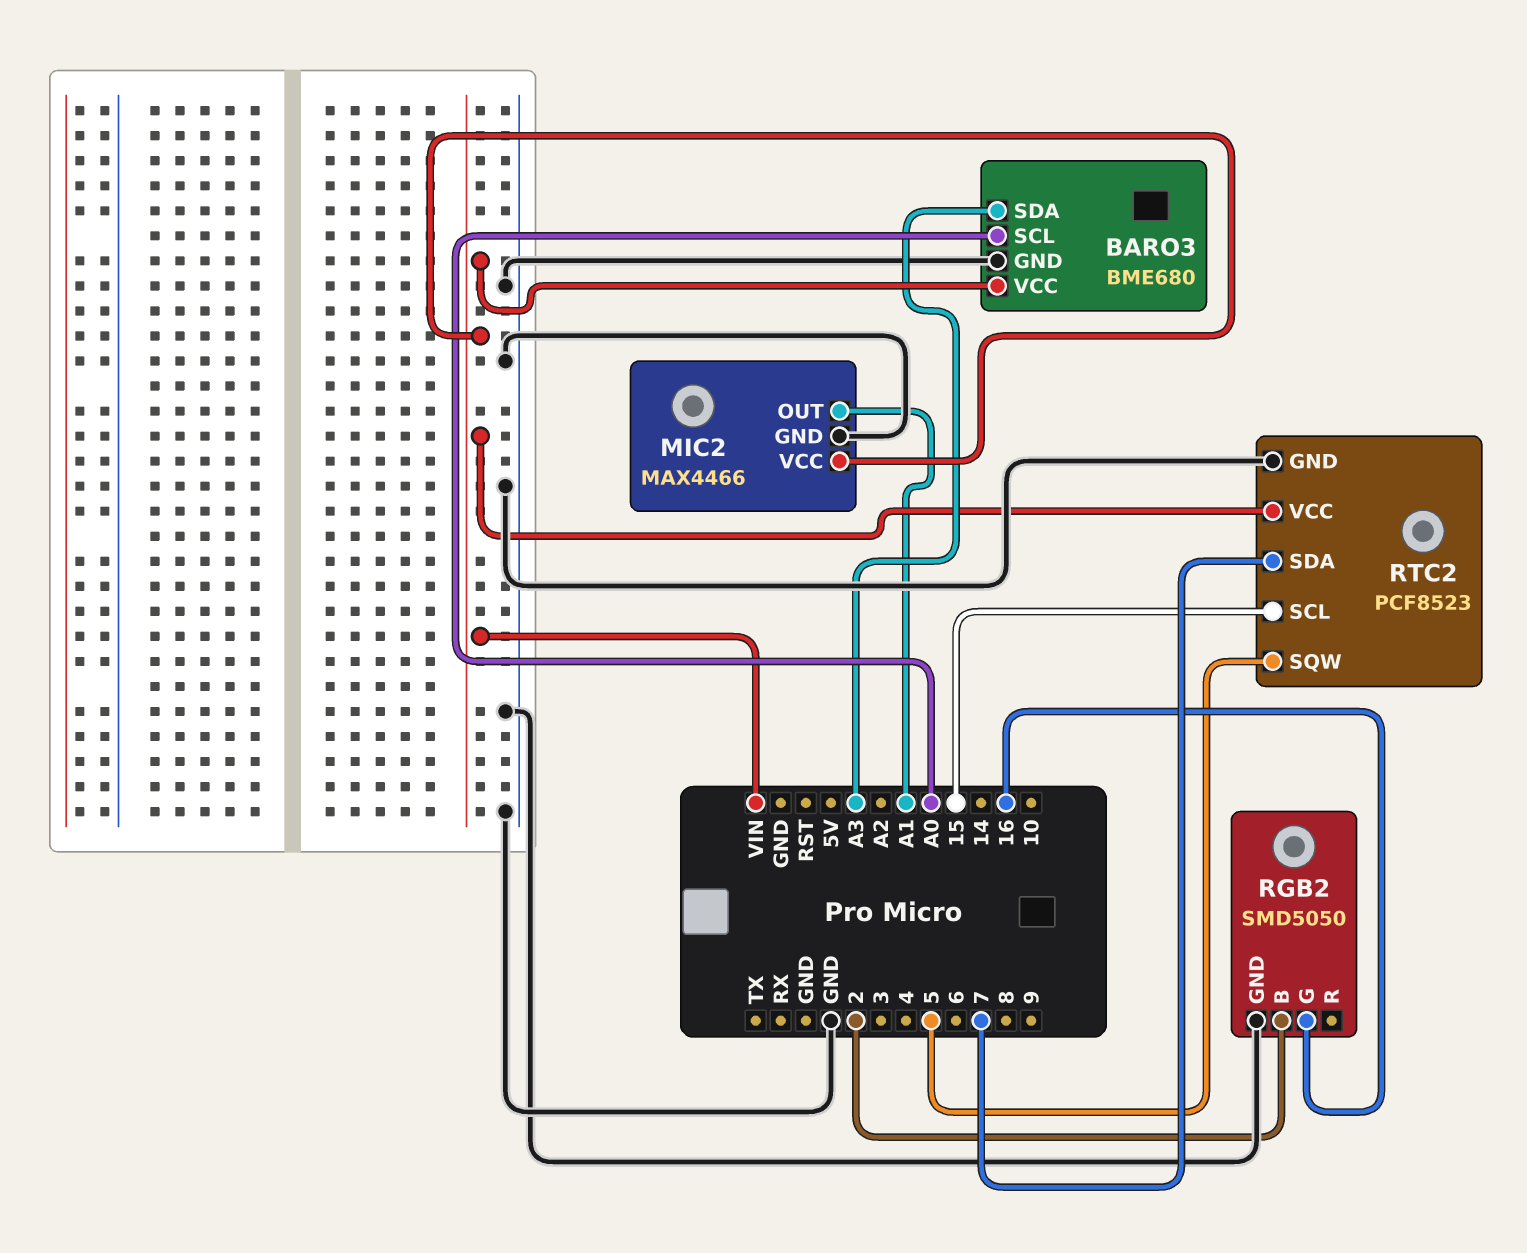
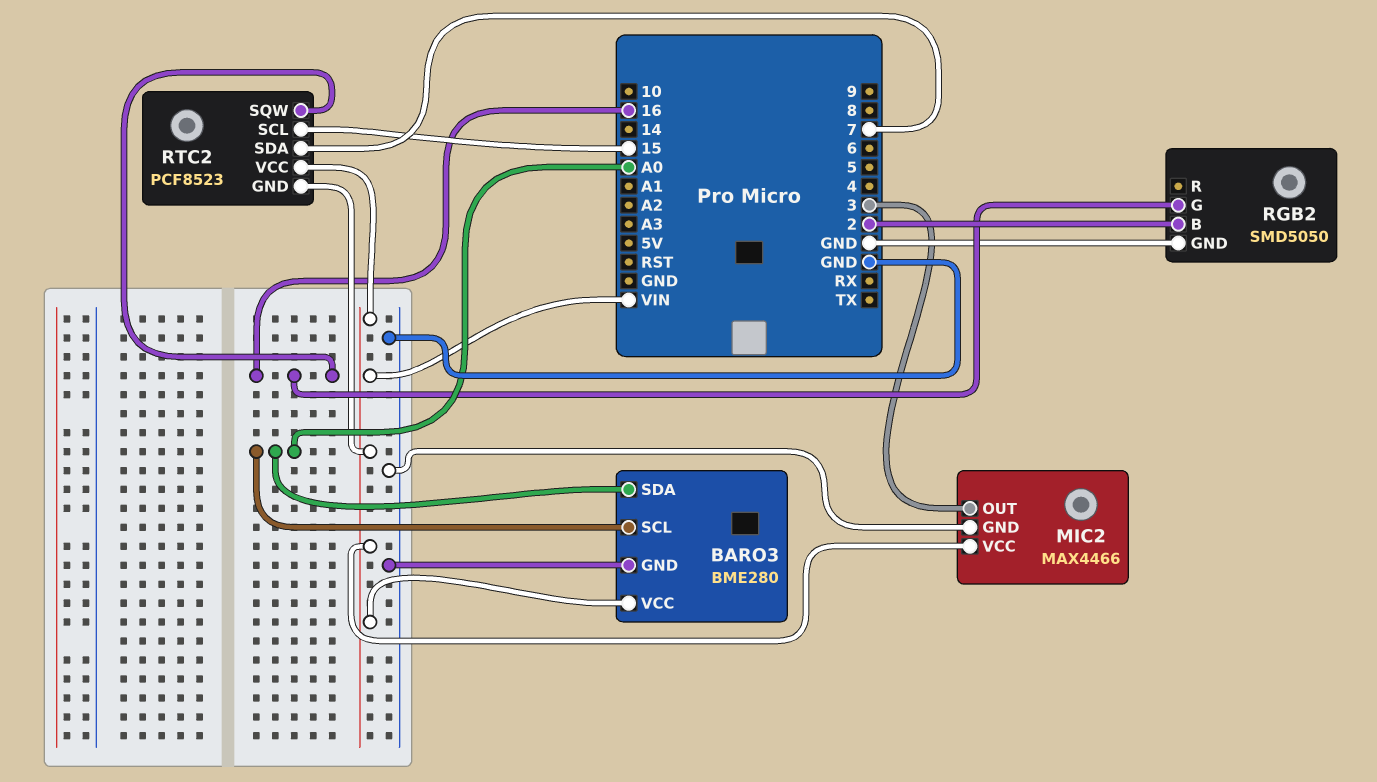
BARO3: BME680 -> BME280
BARO3 pin SDA: A3 -> A0
MIC2 pin OUT: A1 -> 3
RTC2 pin GND: GND -> VIN
RTC2 pin SQW: 5 -> 16

